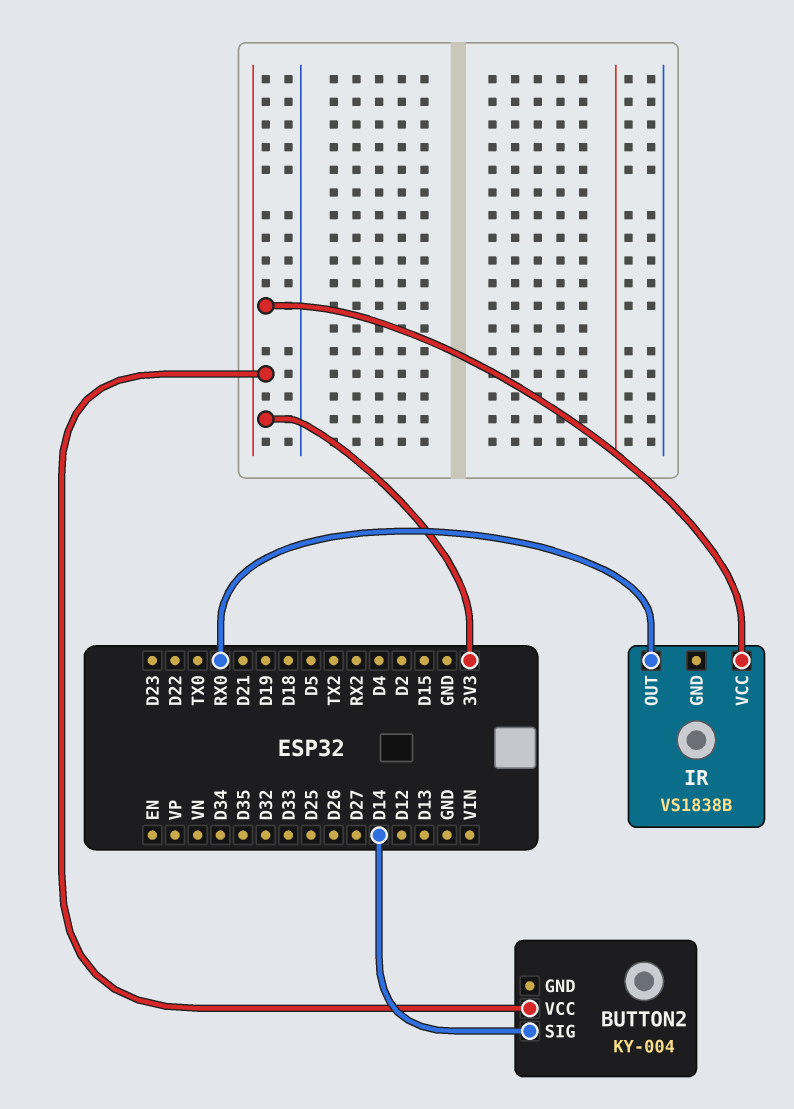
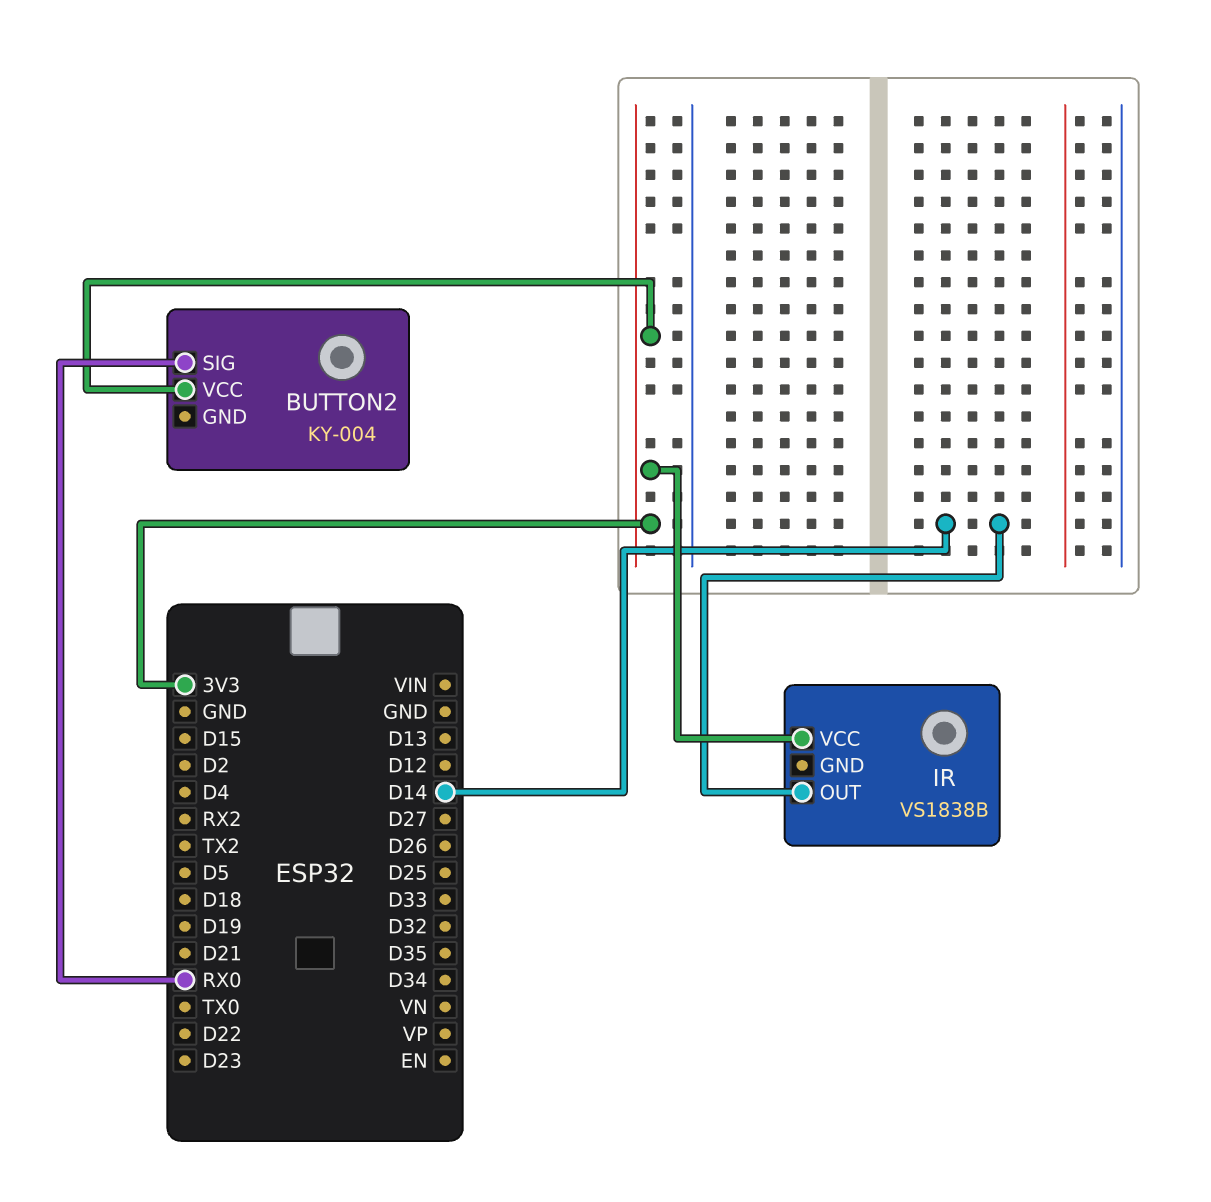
BUTTON2 pin SIG: D14 -> RX0
IR pin OUT: RX0 -> D14

